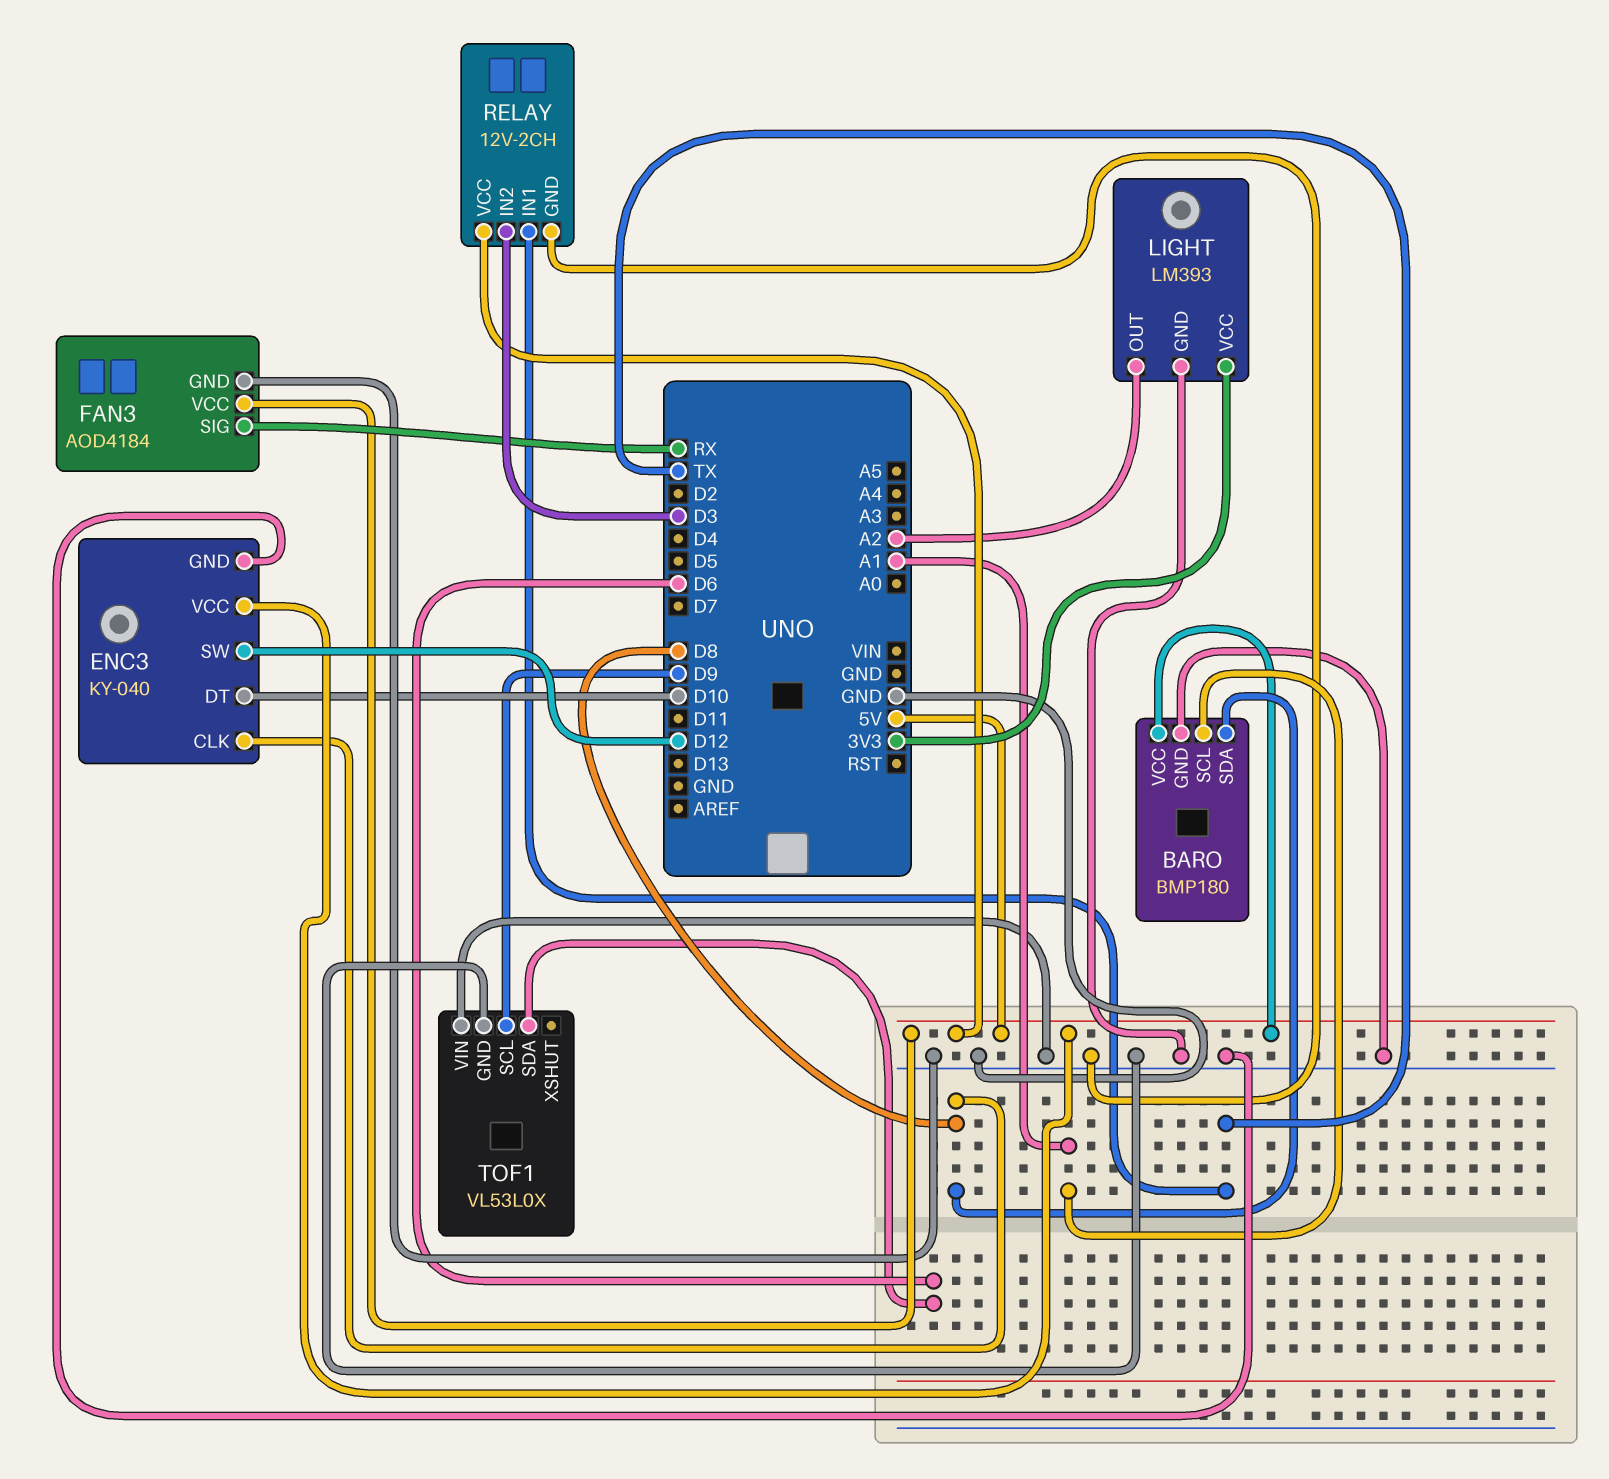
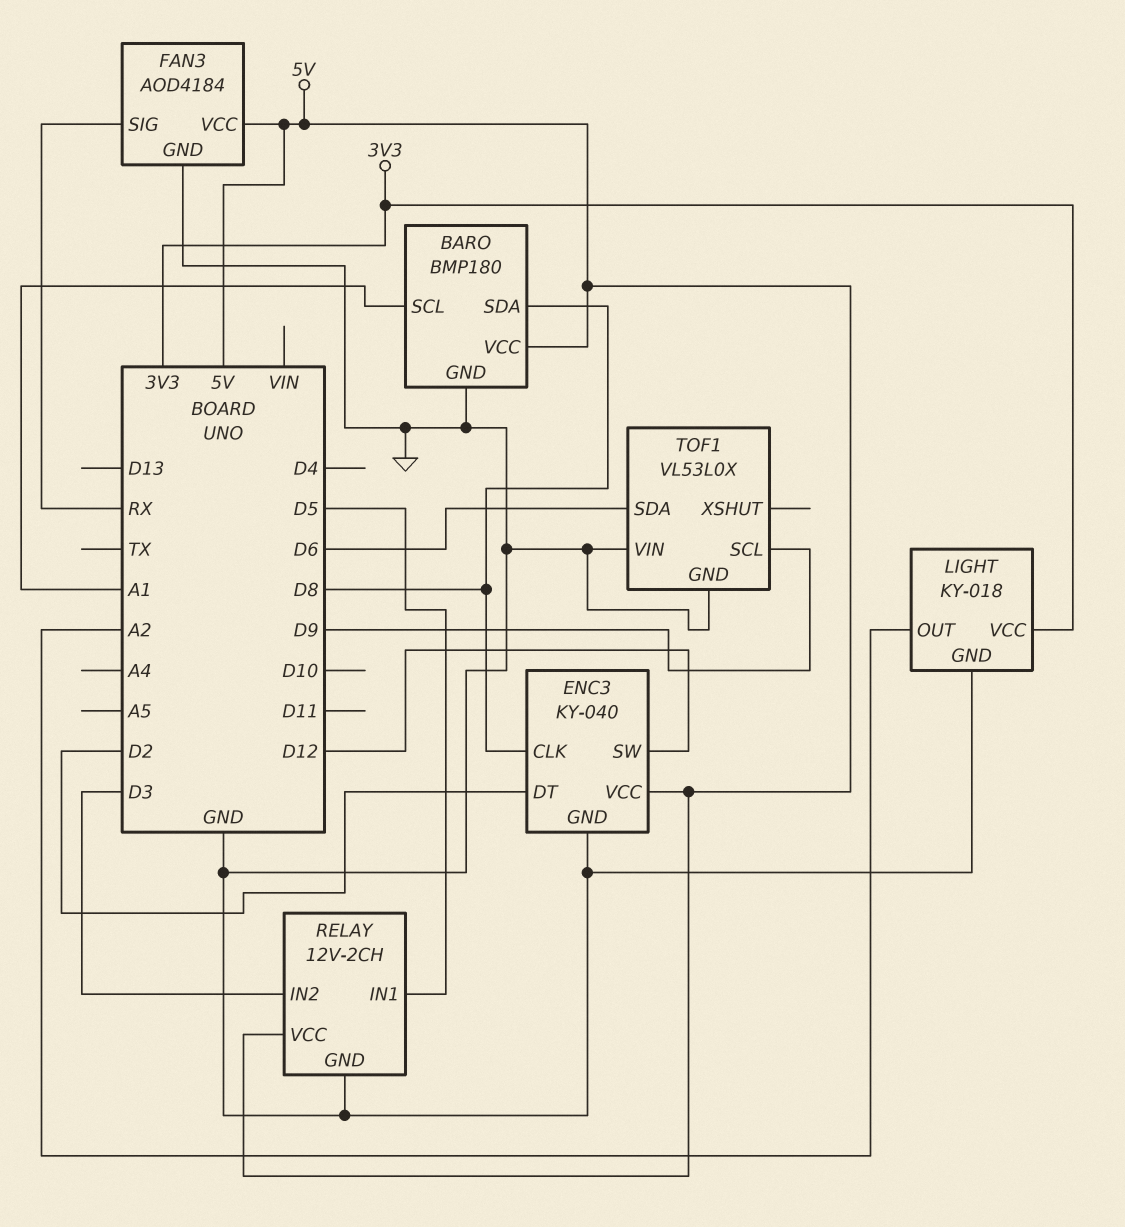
ENC3 pin DT: D10 -> D2
LIGHT: LM393 -> KY-018
RELAY pin IN1: TX -> D5

